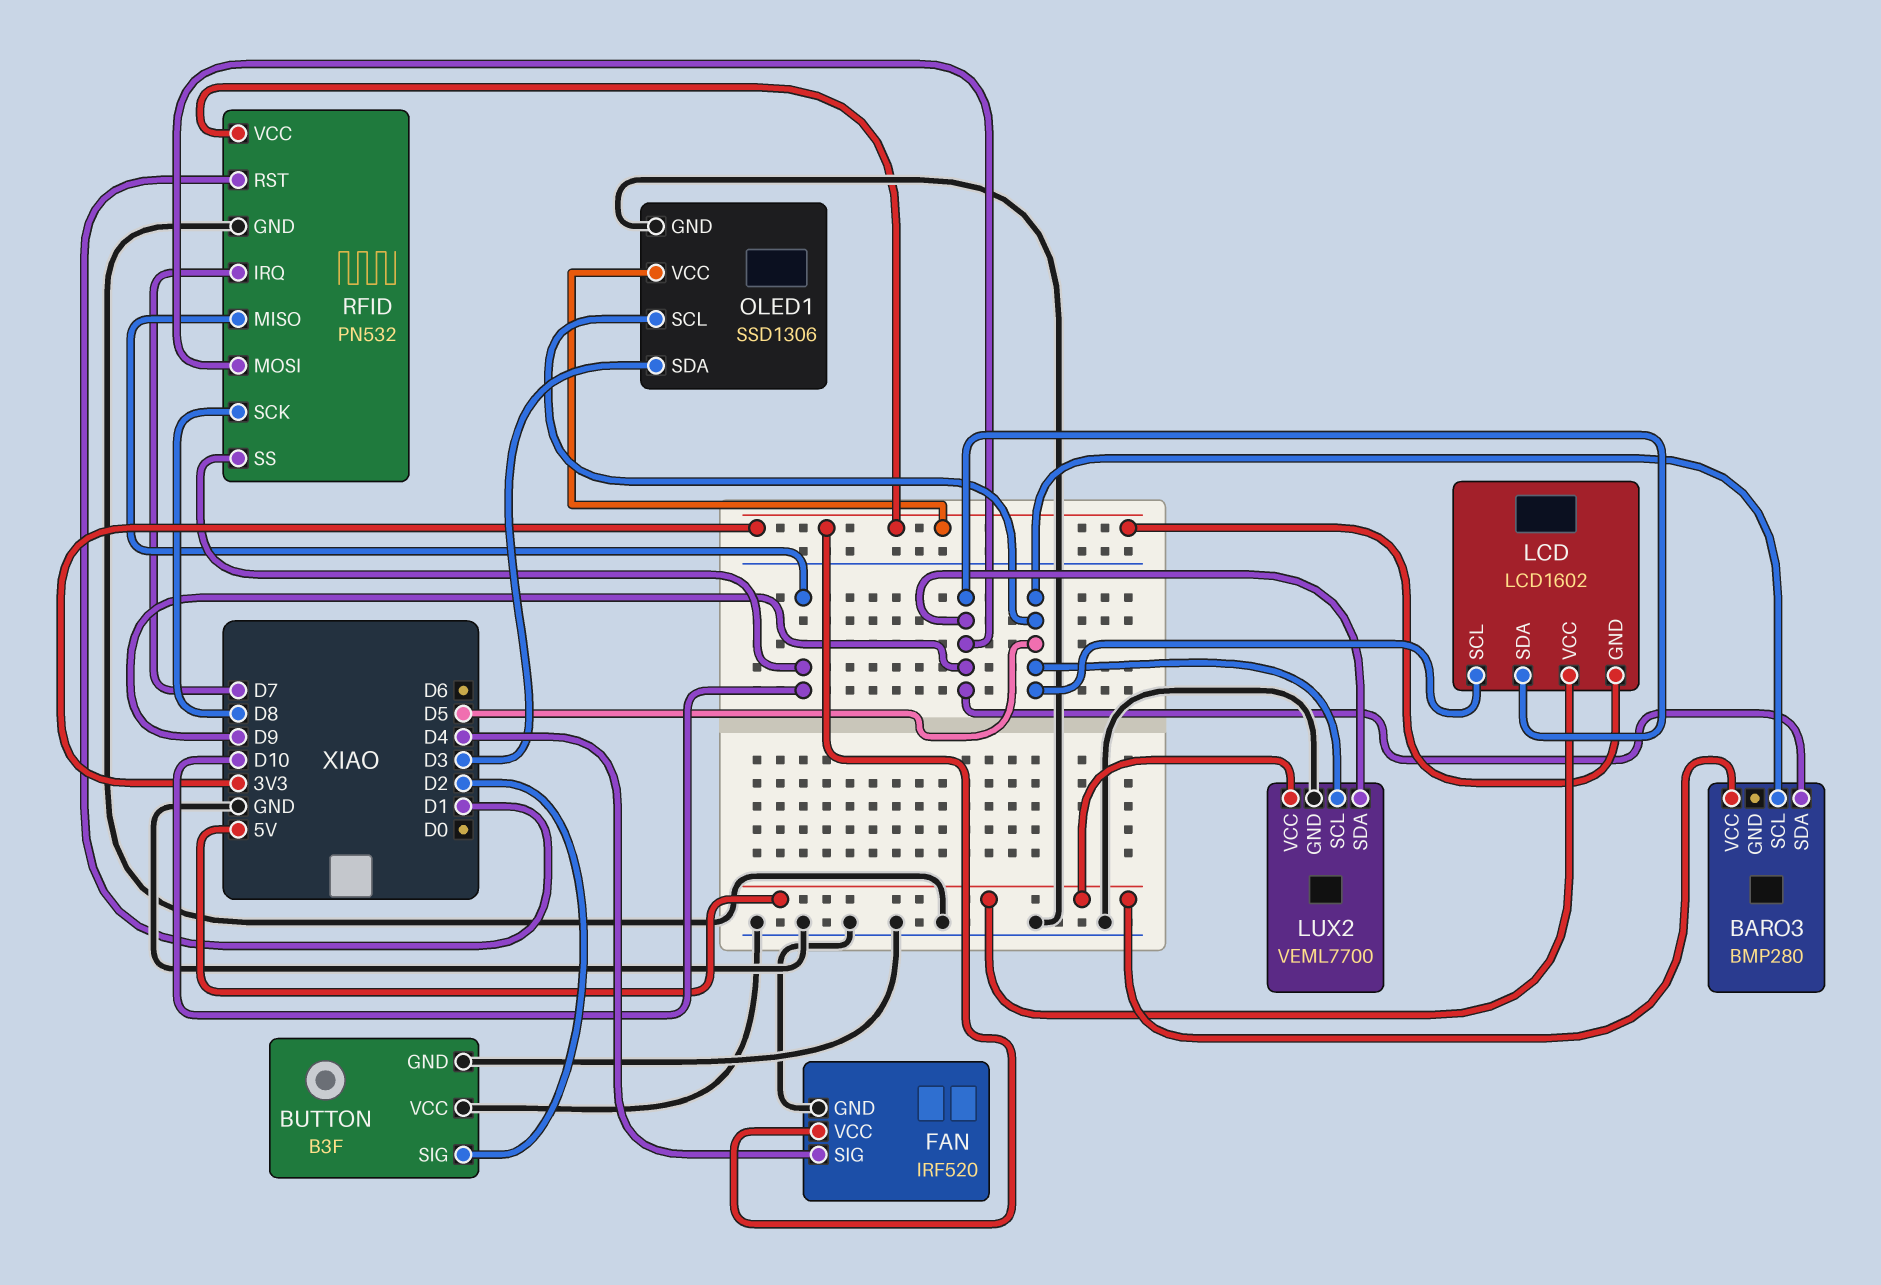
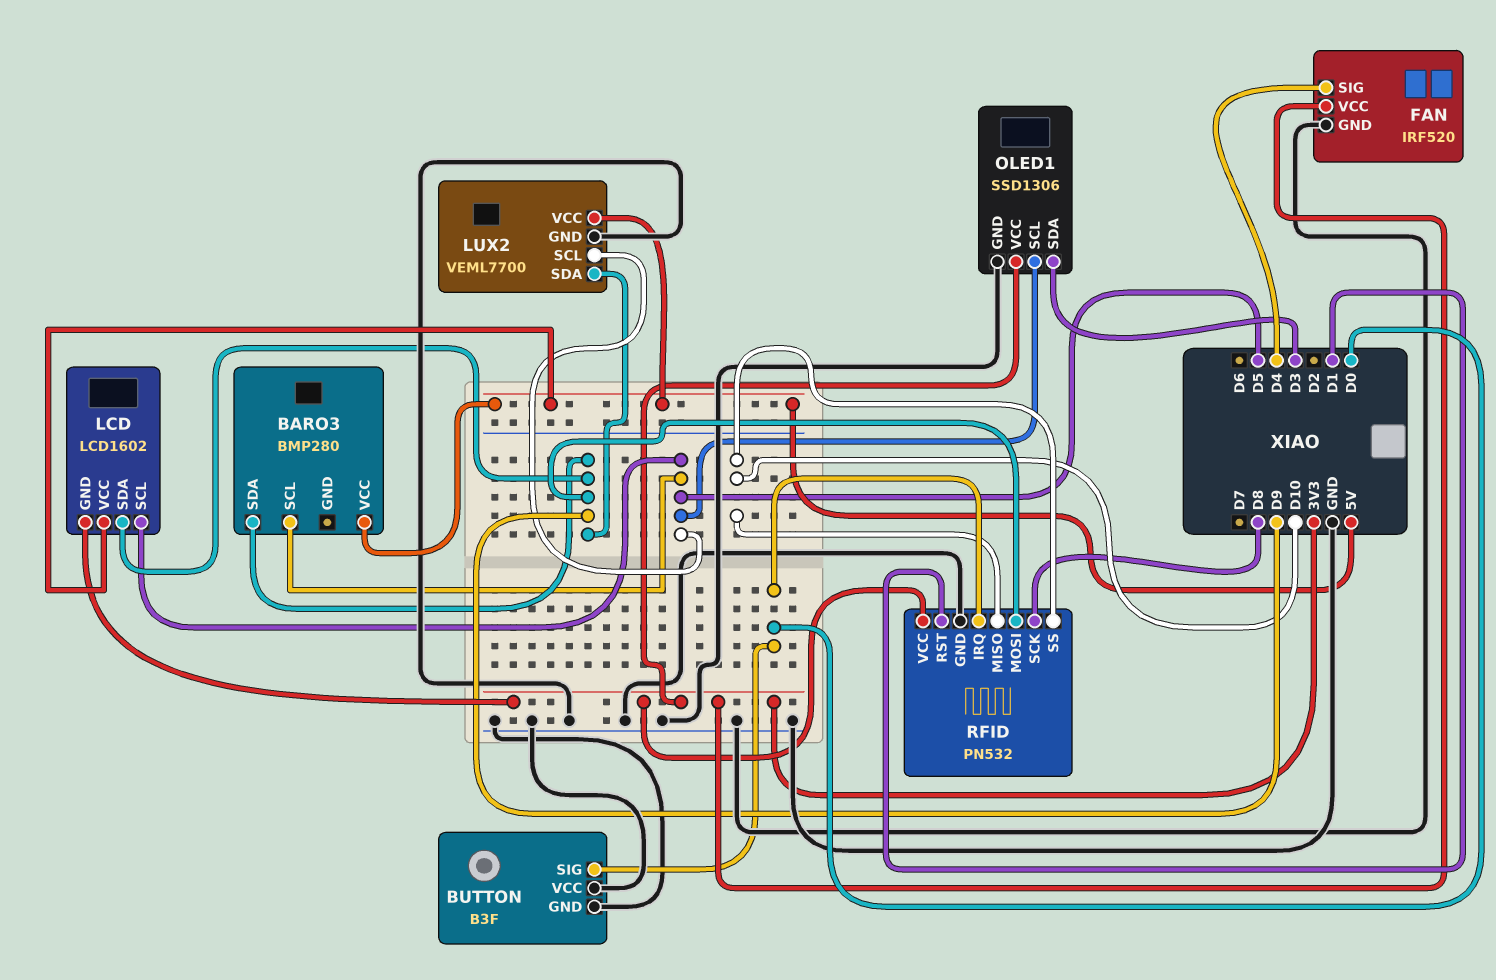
BUTTON pin SIG: D2 -> D0
RFID pin IRQ: D7 -> D0

